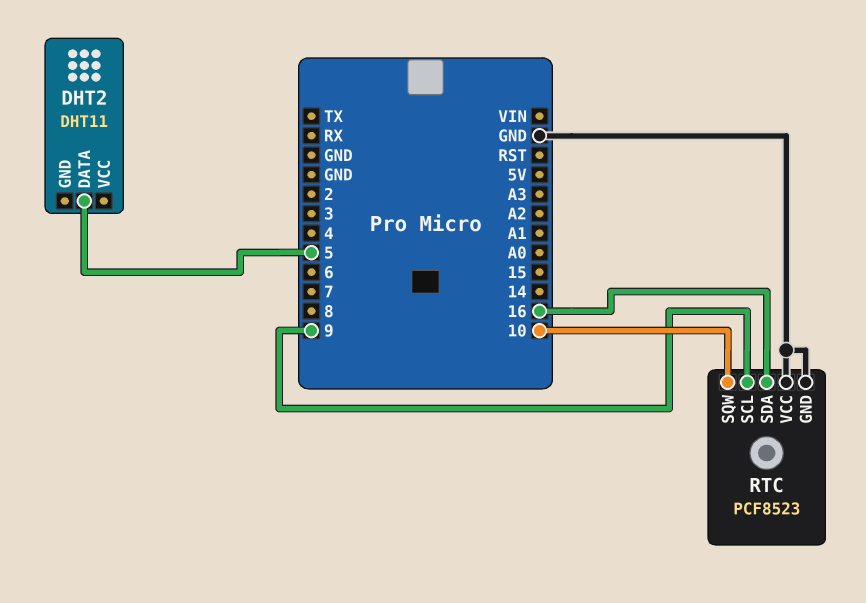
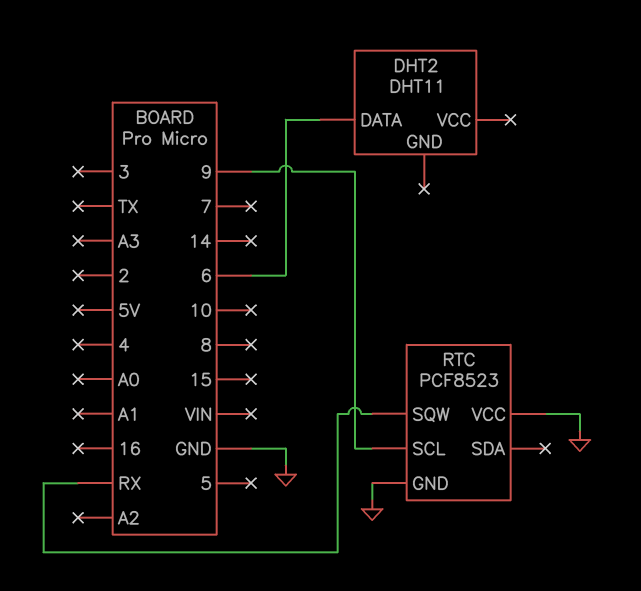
DHT2 pin DATA: 5 -> 6
RTC pin SDA: 16 -> none
RTC pin SQW: 10 -> RX

